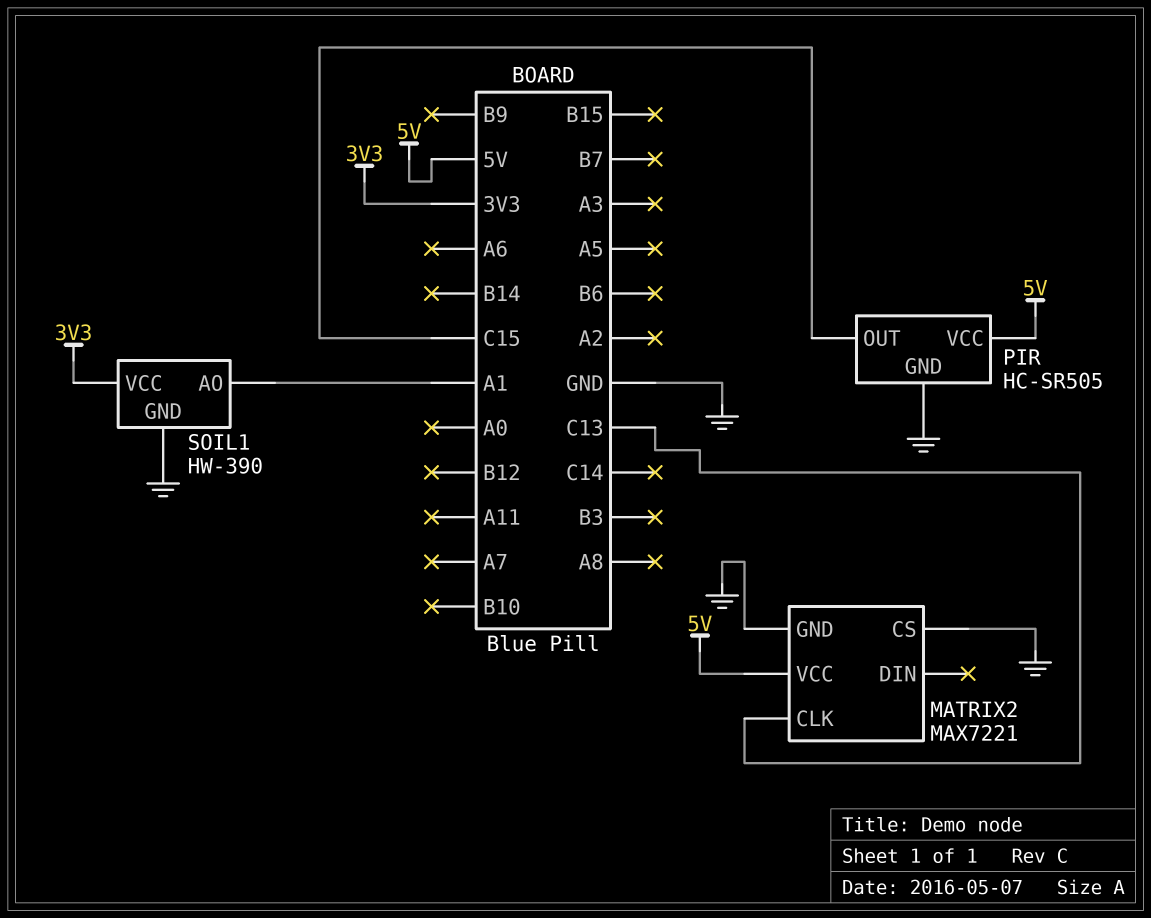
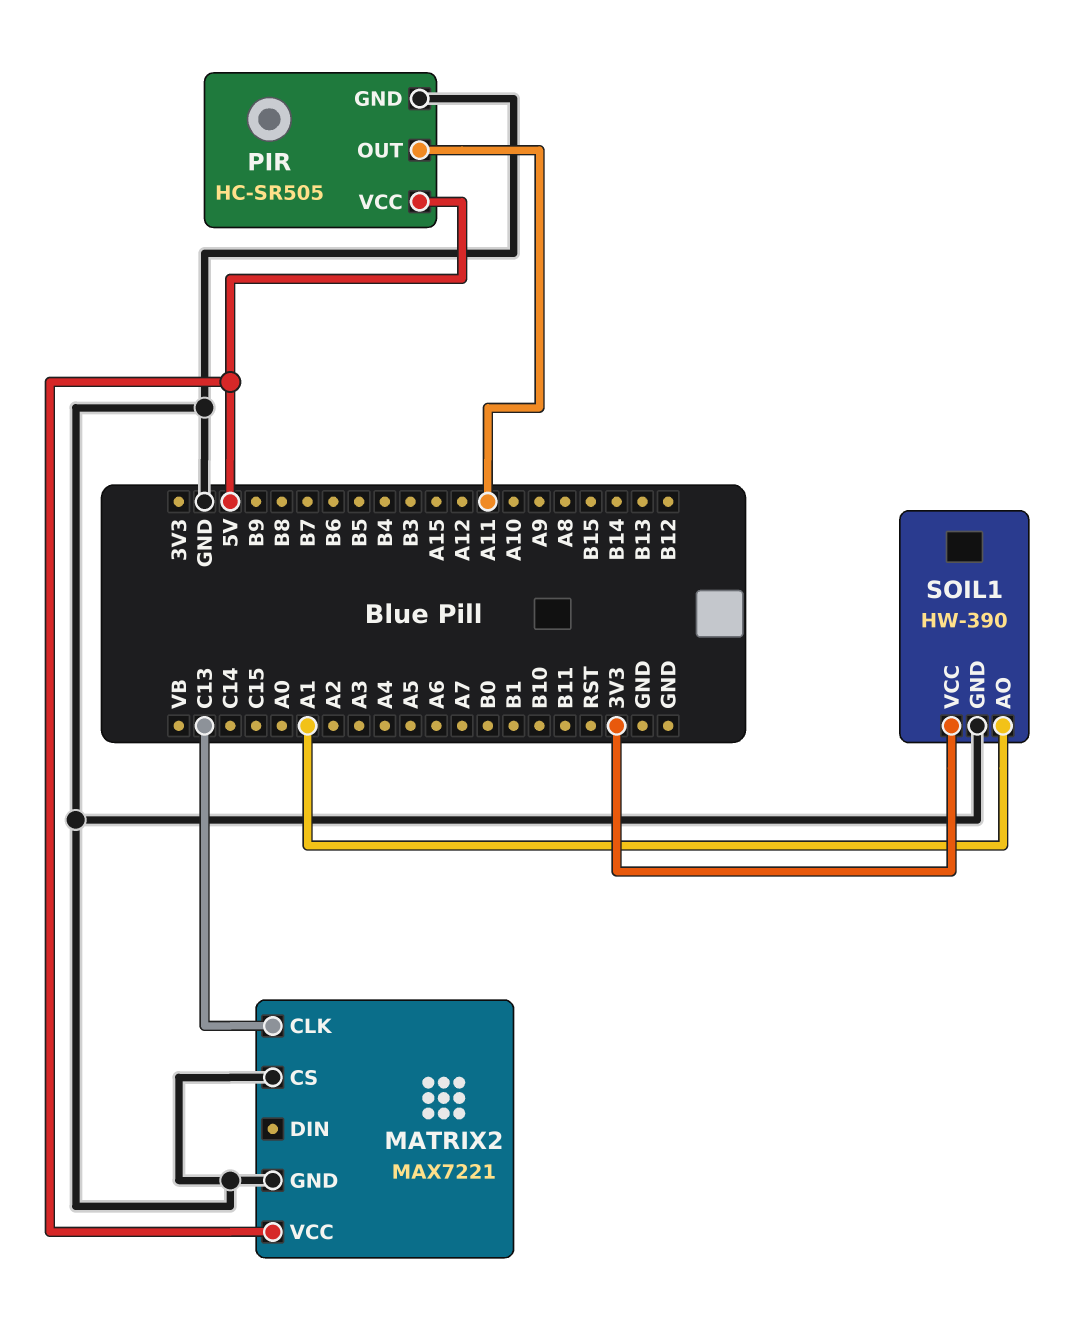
PIR pin OUT: C15 -> A11

